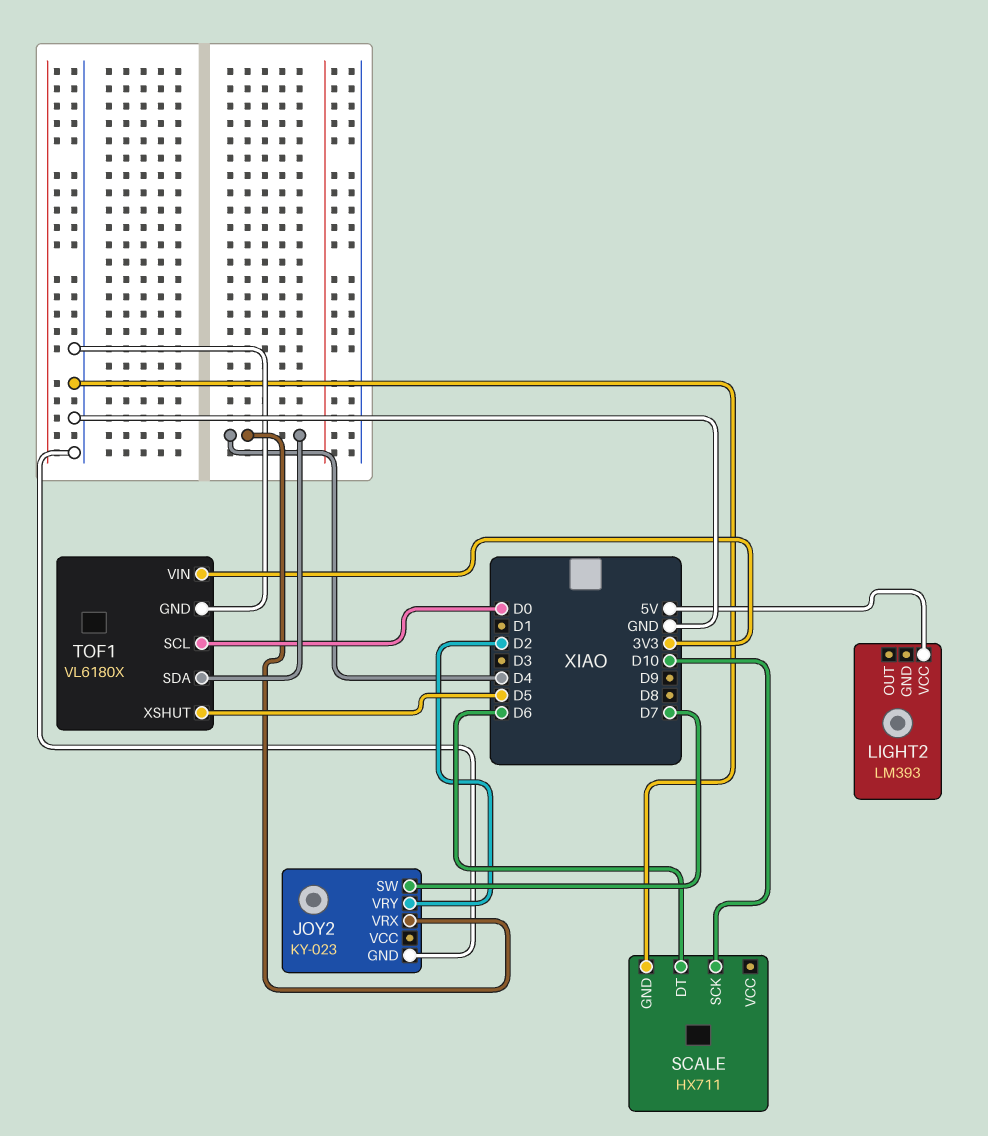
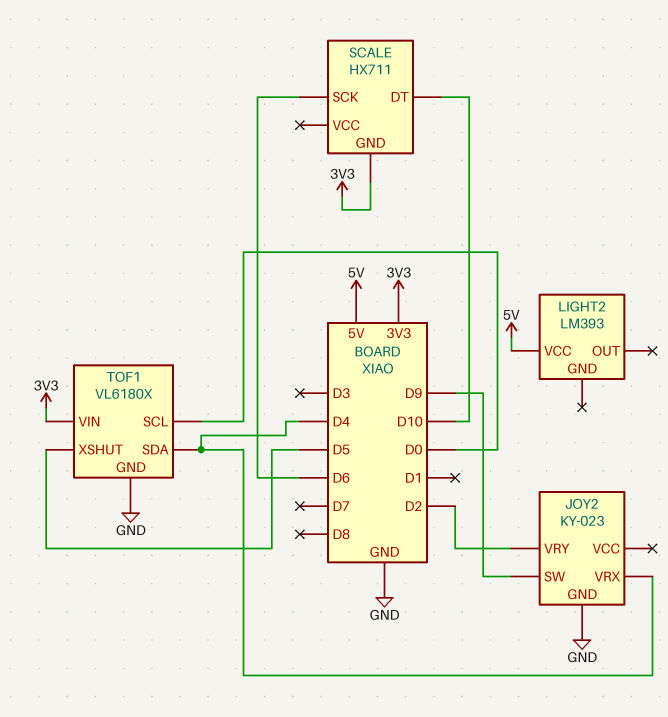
JOY2 pin SW: D7 -> D9
SCALE pin DT: D6 -> D10
SCALE pin GND: GND -> 3V3
SCALE pin SCK: D10 -> D6

